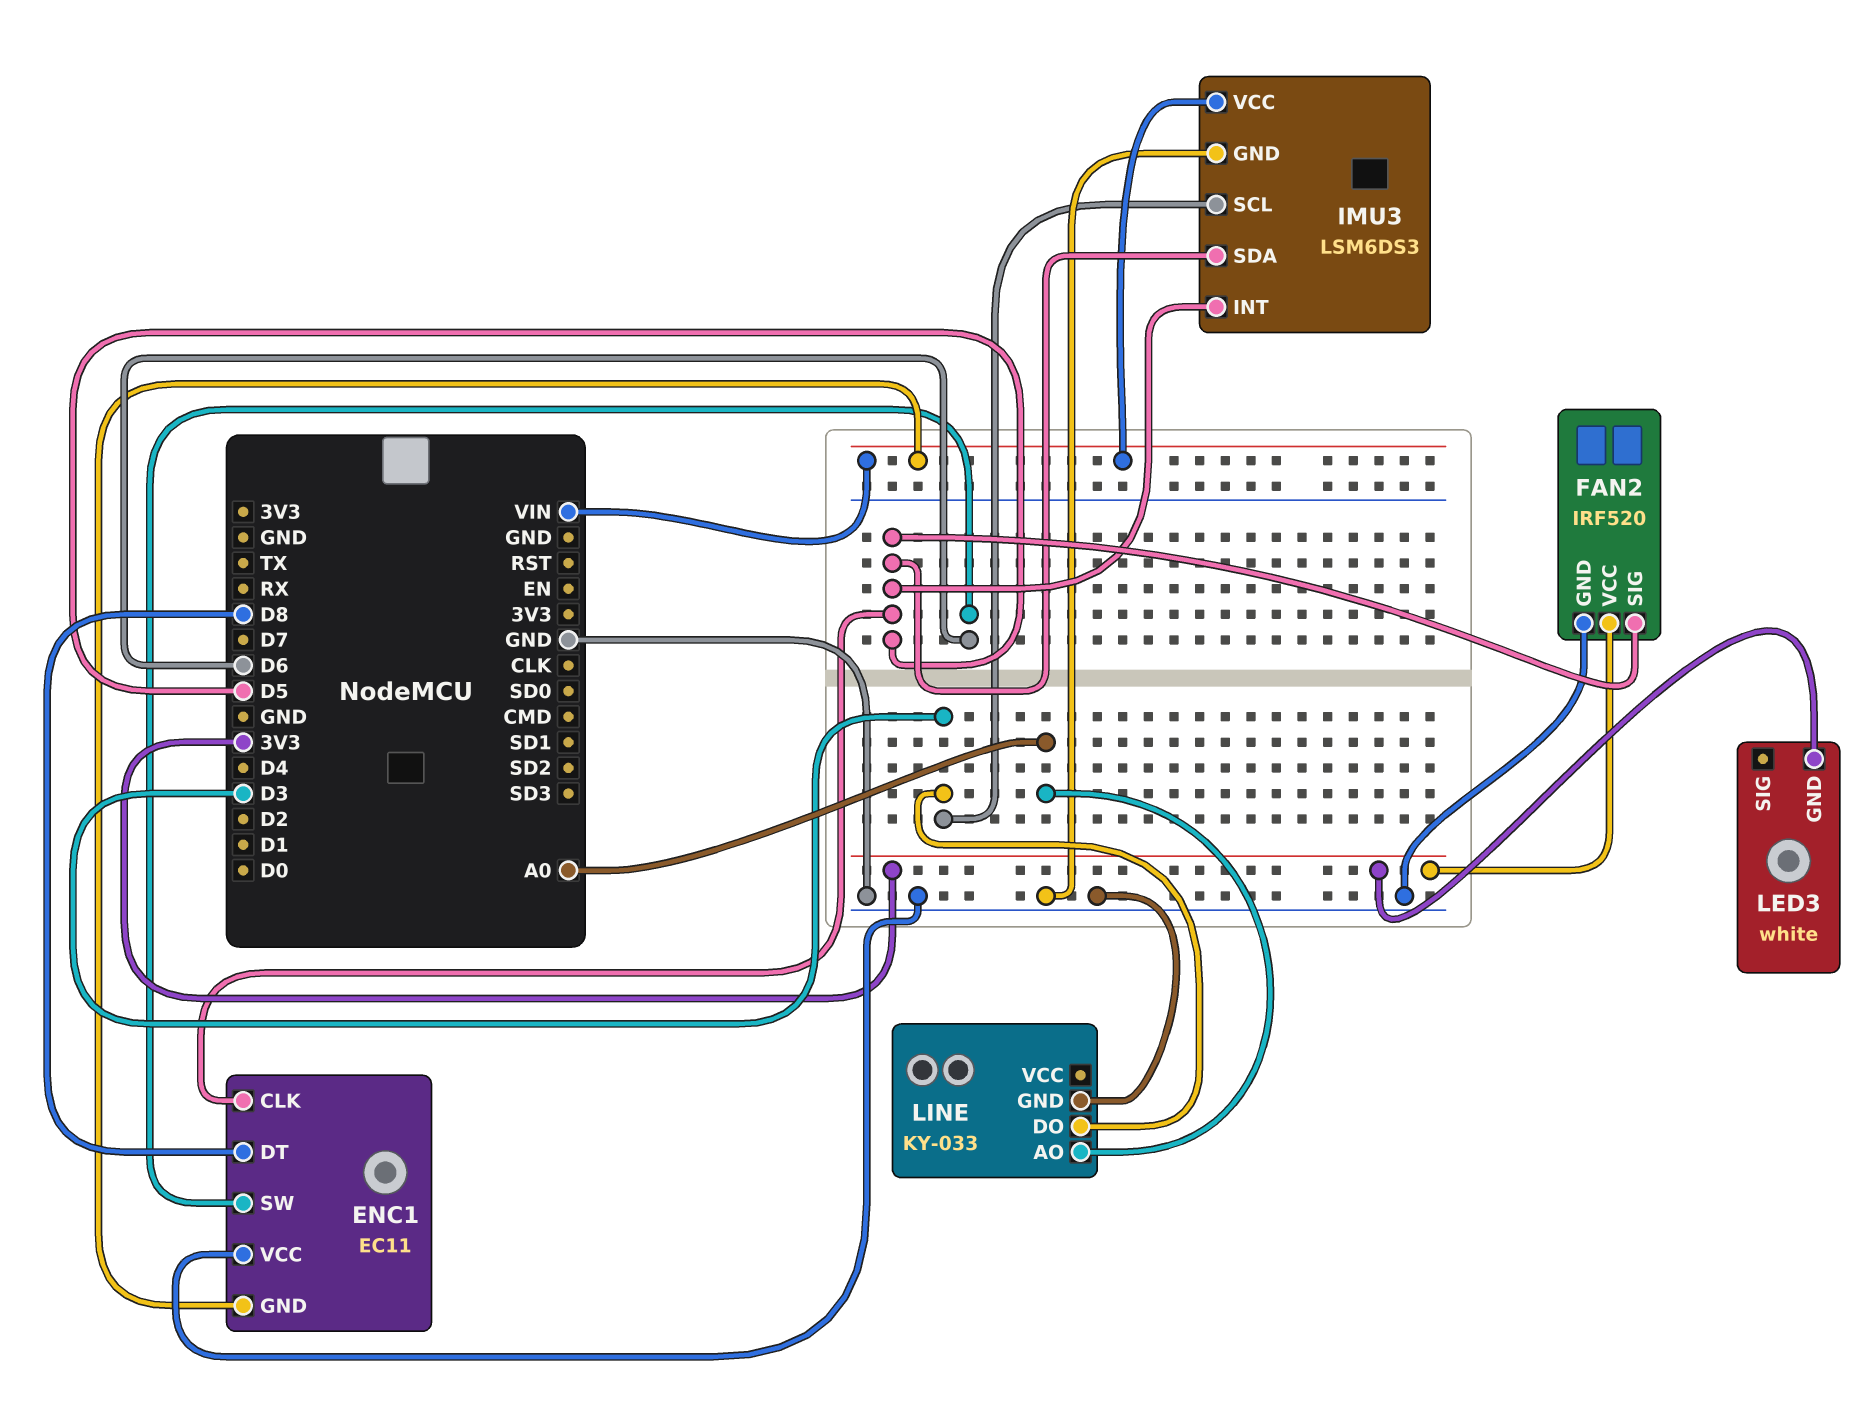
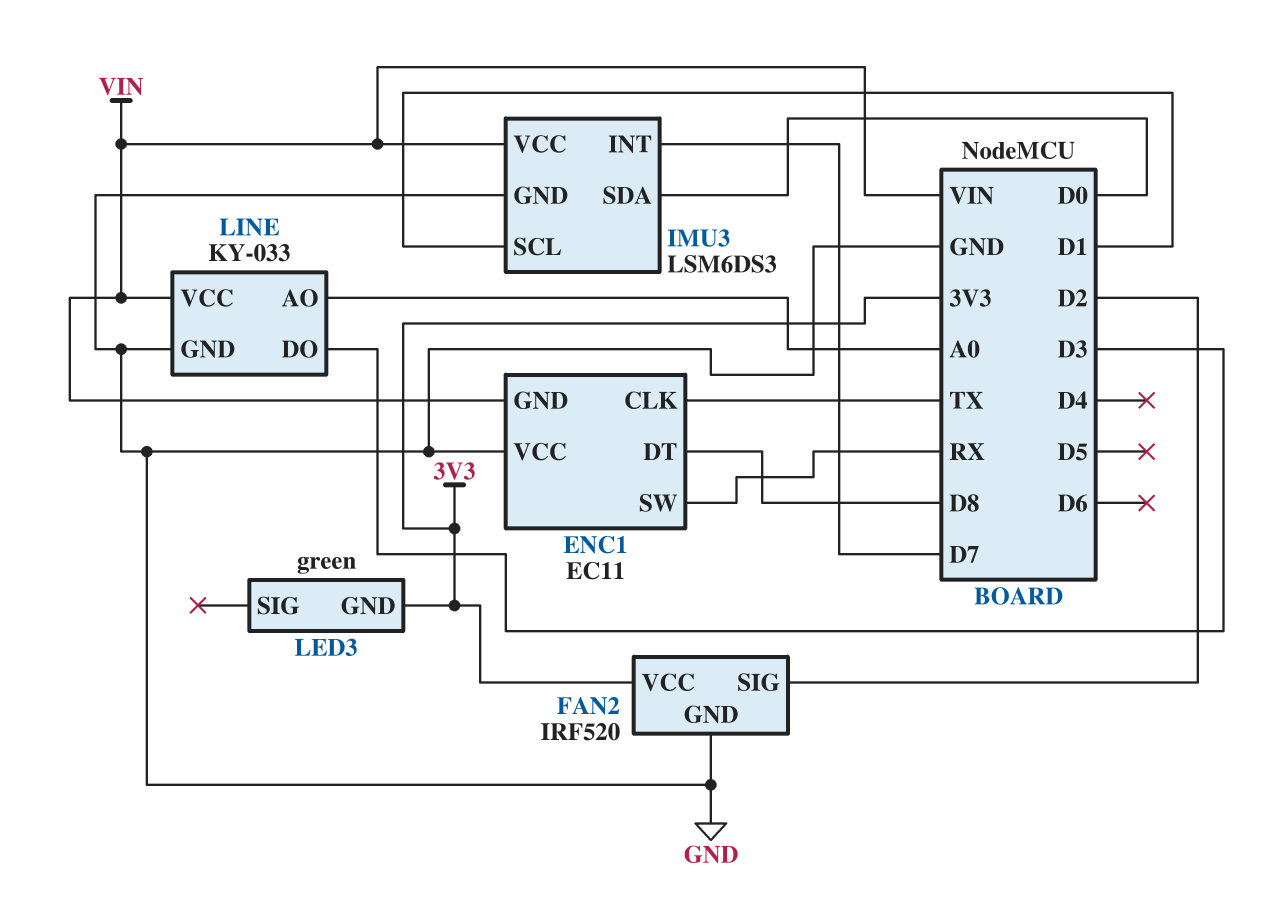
ENC1 pin CLK: D5 -> TX
ENC1 pin SW: D6 -> RX
FAN2 pin SIG: D5 -> D2
IMU3 pin INT: D5 -> D7
IMU3 pin SCL: D3 -> D1
IMU3 pin SDA: D5 -> D0
LED3: white -> green
LINE pin VCC: none -> VIN

